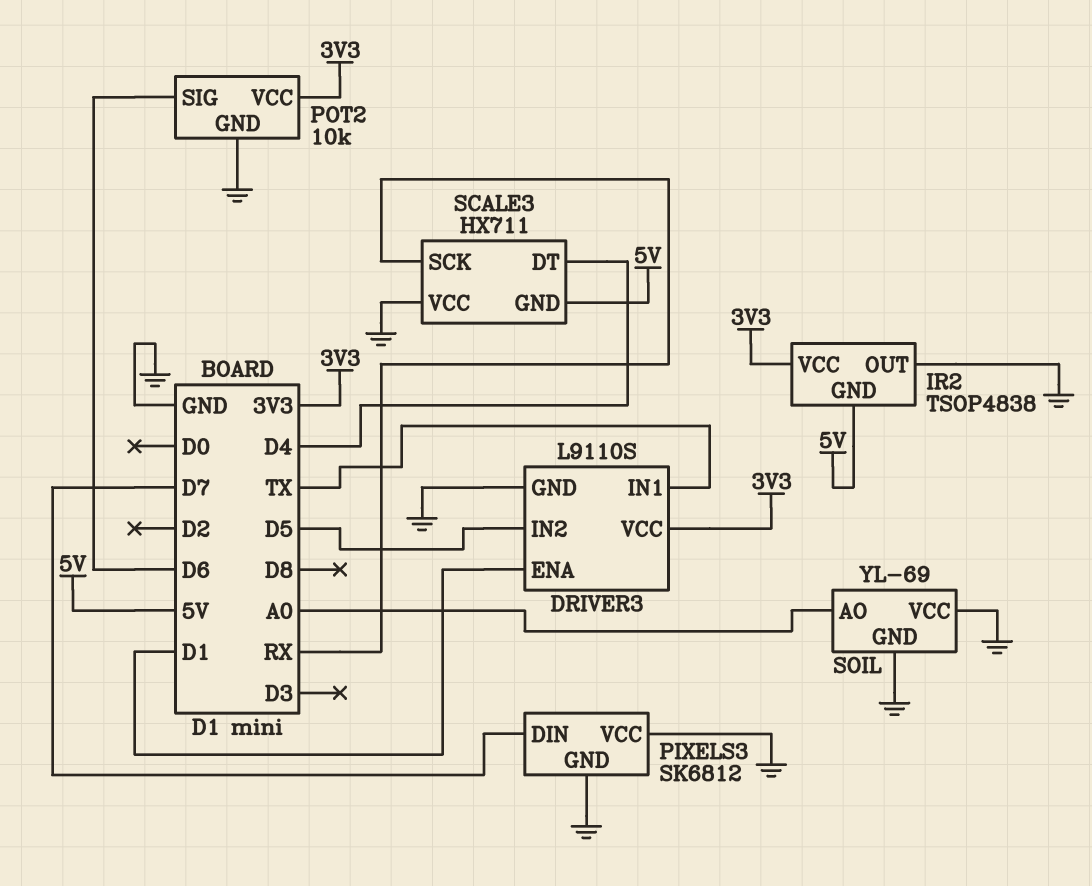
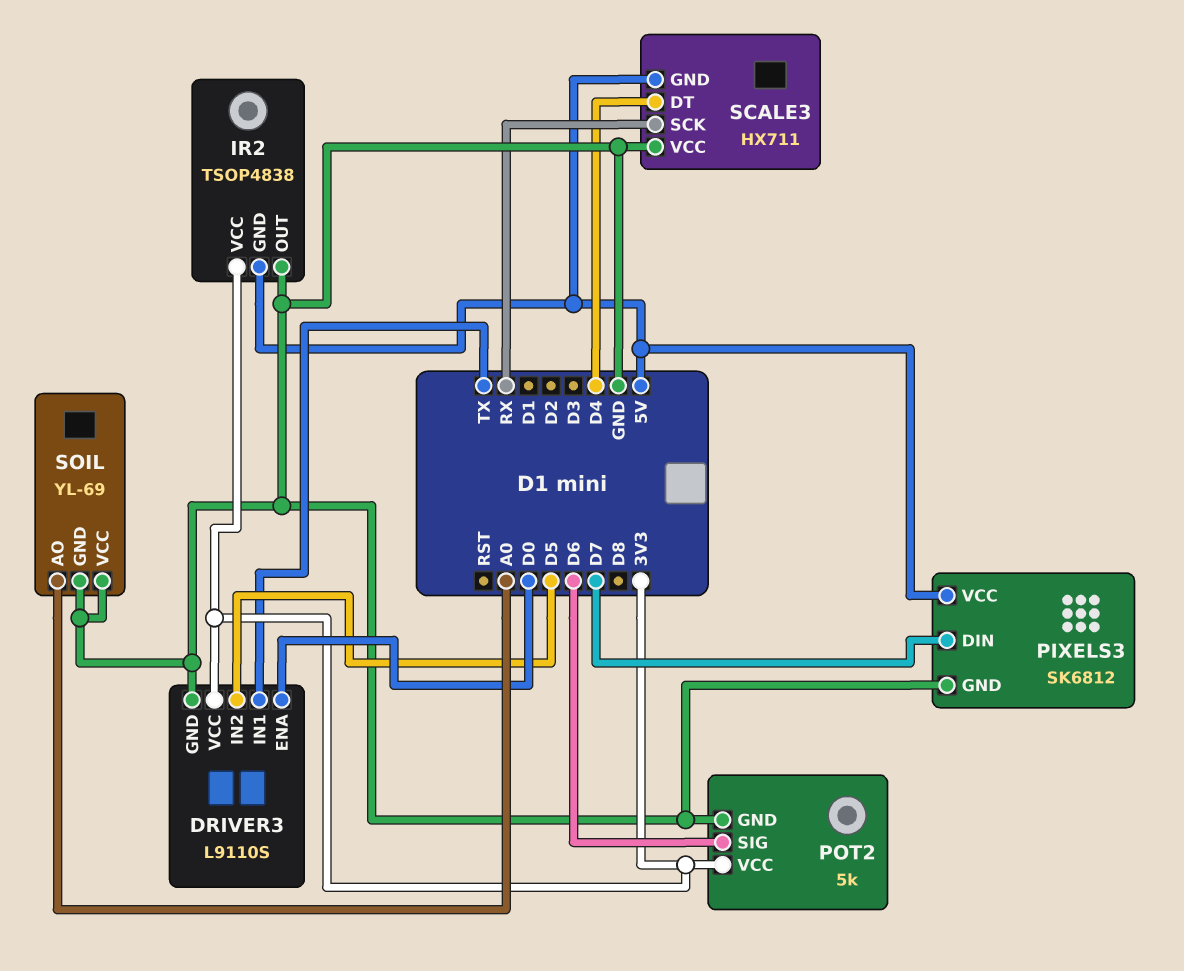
DRIVER3 pin ENA: D1 -> D0
PIXELS3 pin VCC: GND -> 5V
POT2: 10k -> 5k

